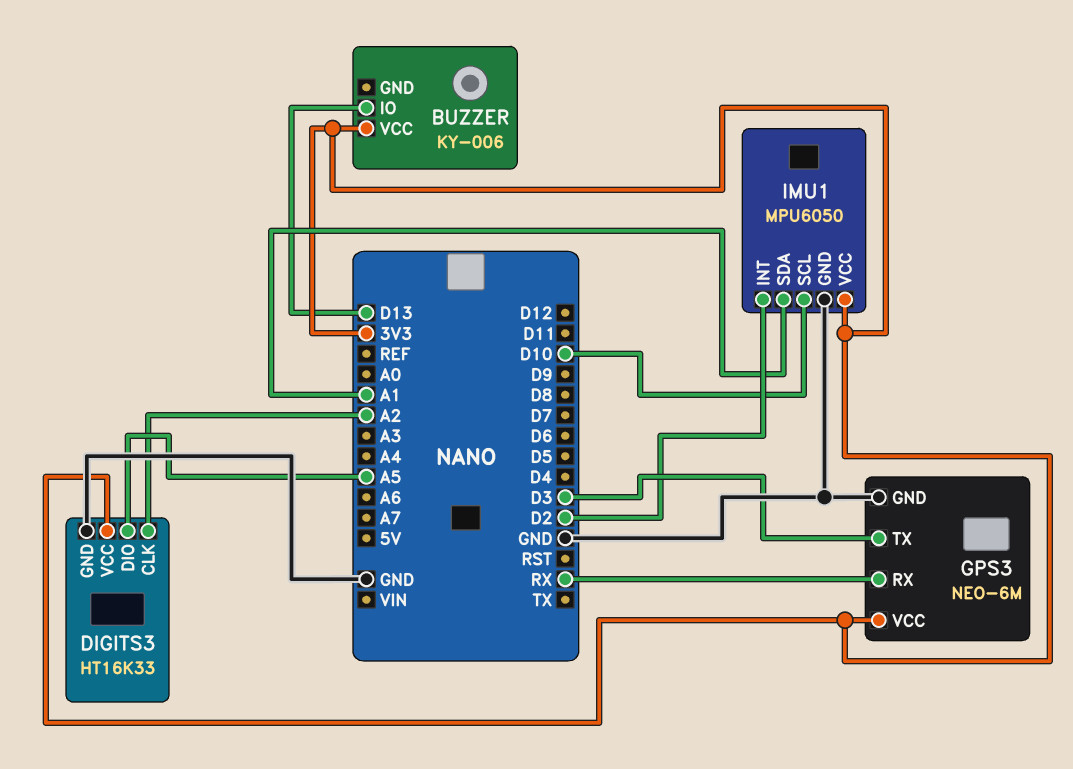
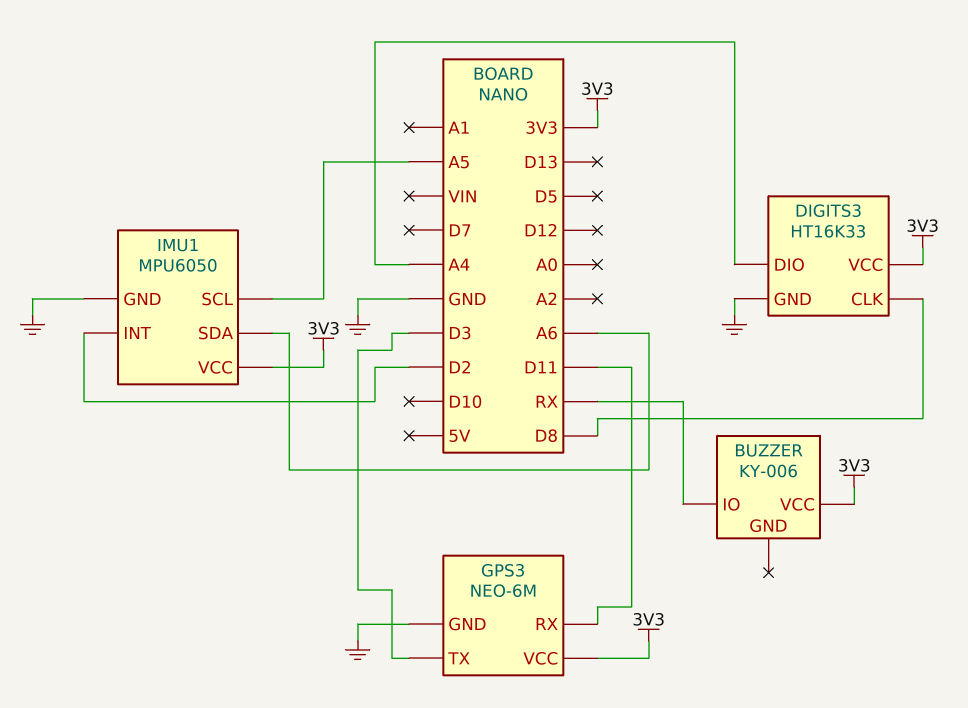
BUZZER pin IO: D13 -> RX
DIGITS3 pin CLK: A2 -> D8
DIGITS3 pin DIO: A5 -> A4
GPS3 pin RX: RX -> D11
IMU1 pin SCL: D10 -> A5
IMU1 pin SDA: A1 -> A6

